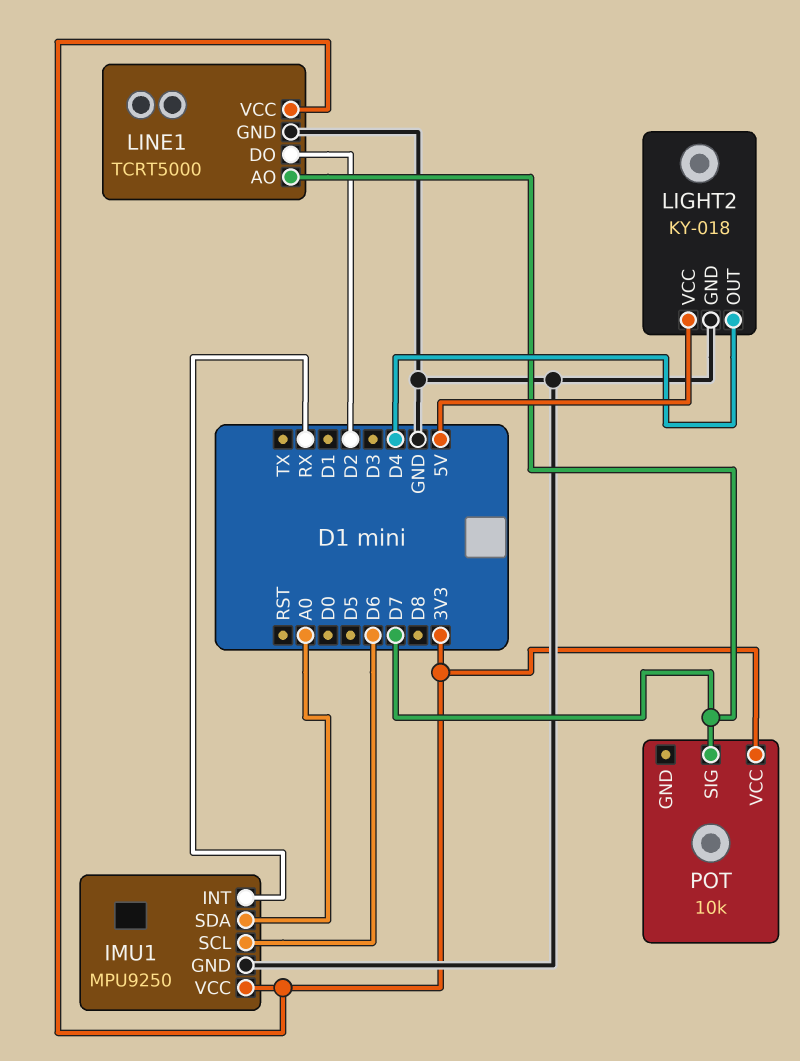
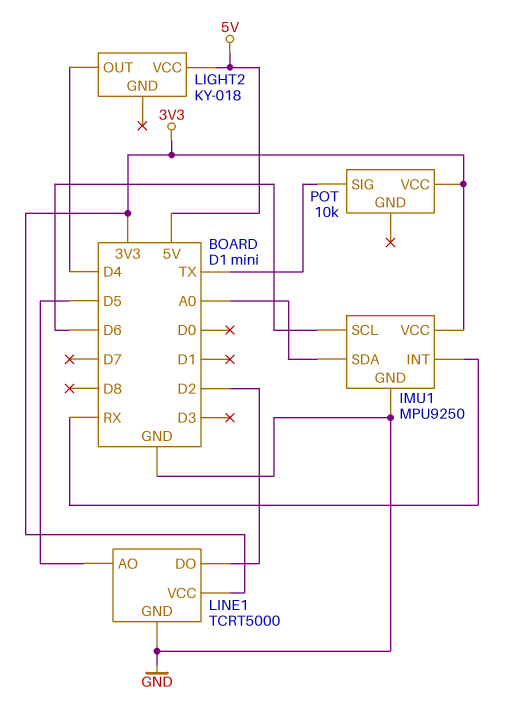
LIGHT2 pin GND: GND -> none
LINE1 pin AO: D7 -> D5
POT pin SIG: D7 -> TX

